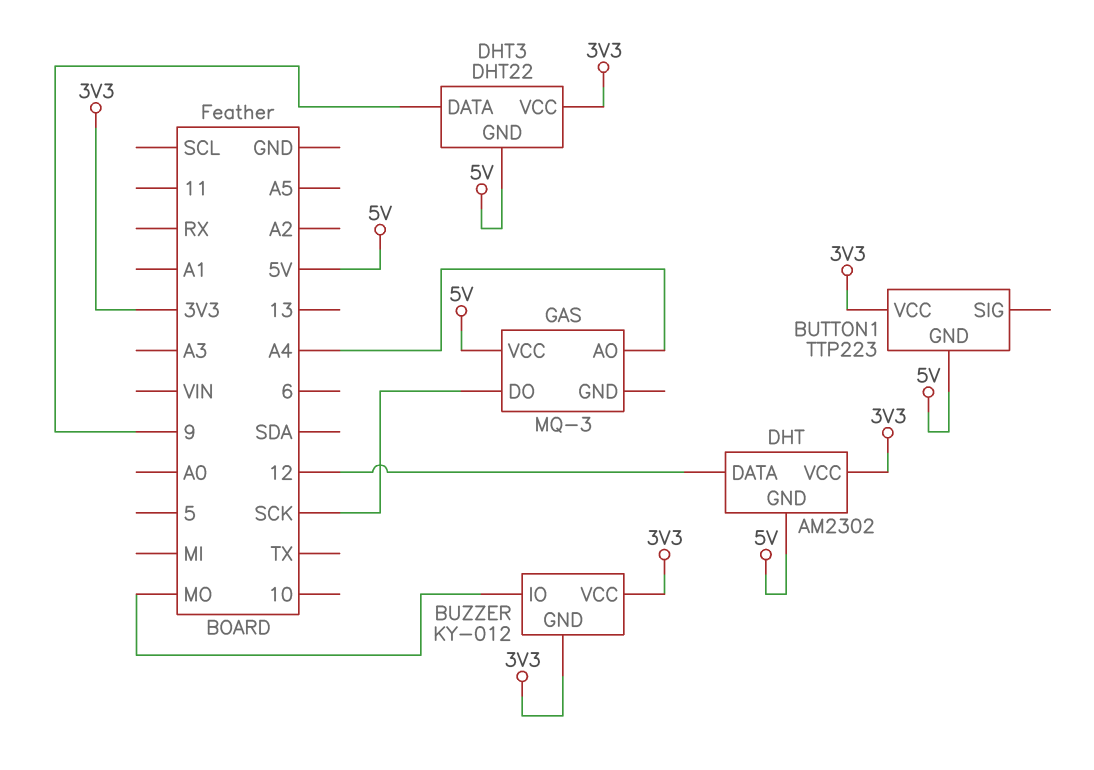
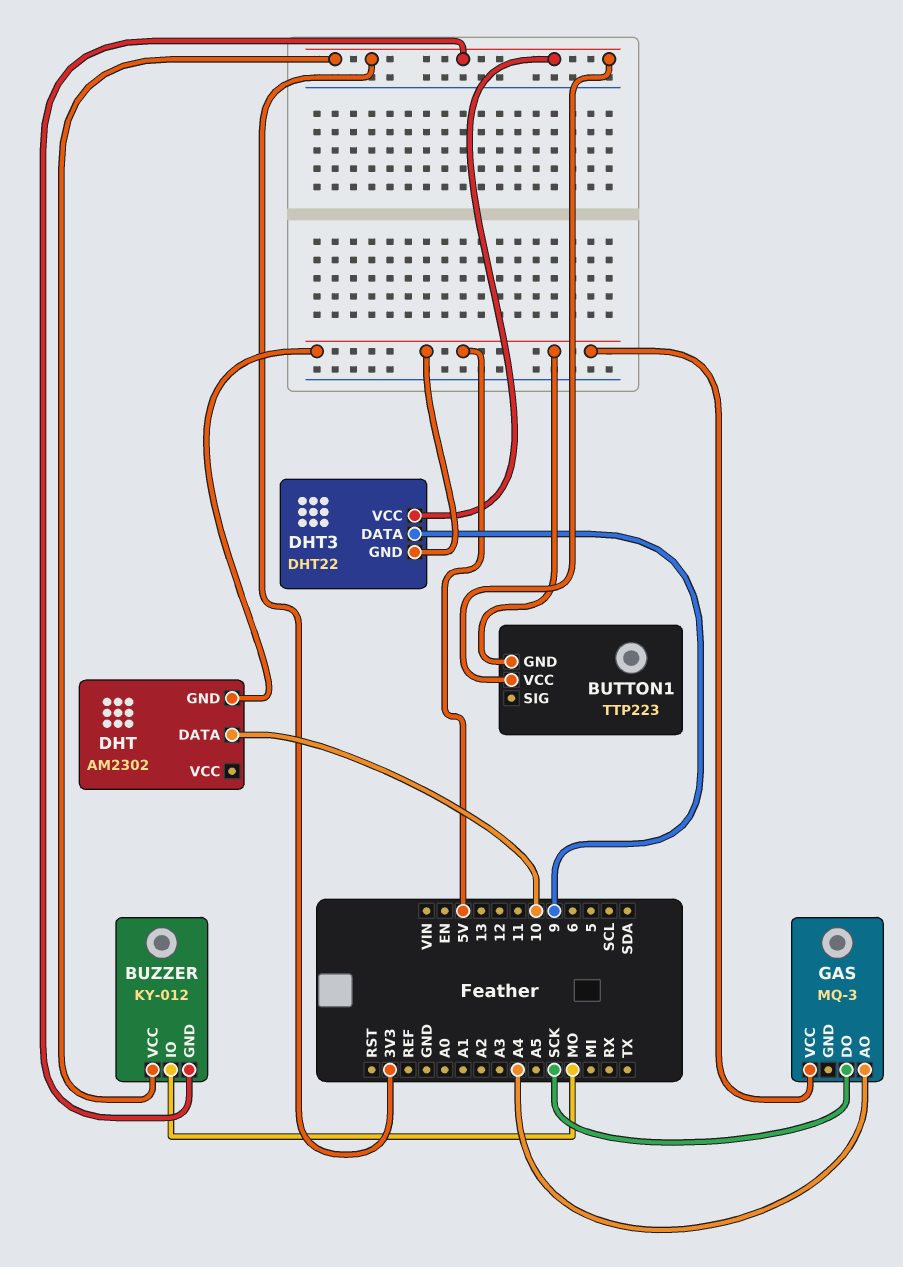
DHT pin DATA: 12 -> 10
DHT pin VCC: 3V3 -> none

